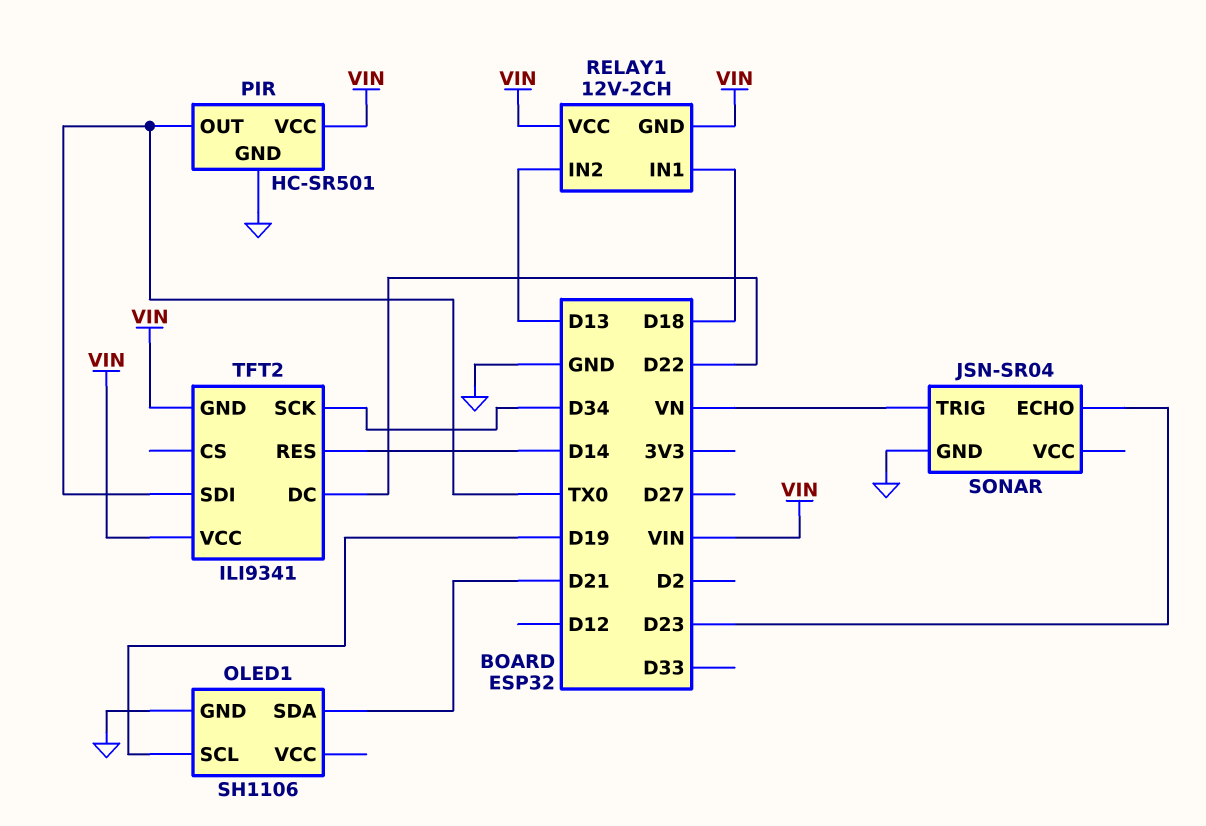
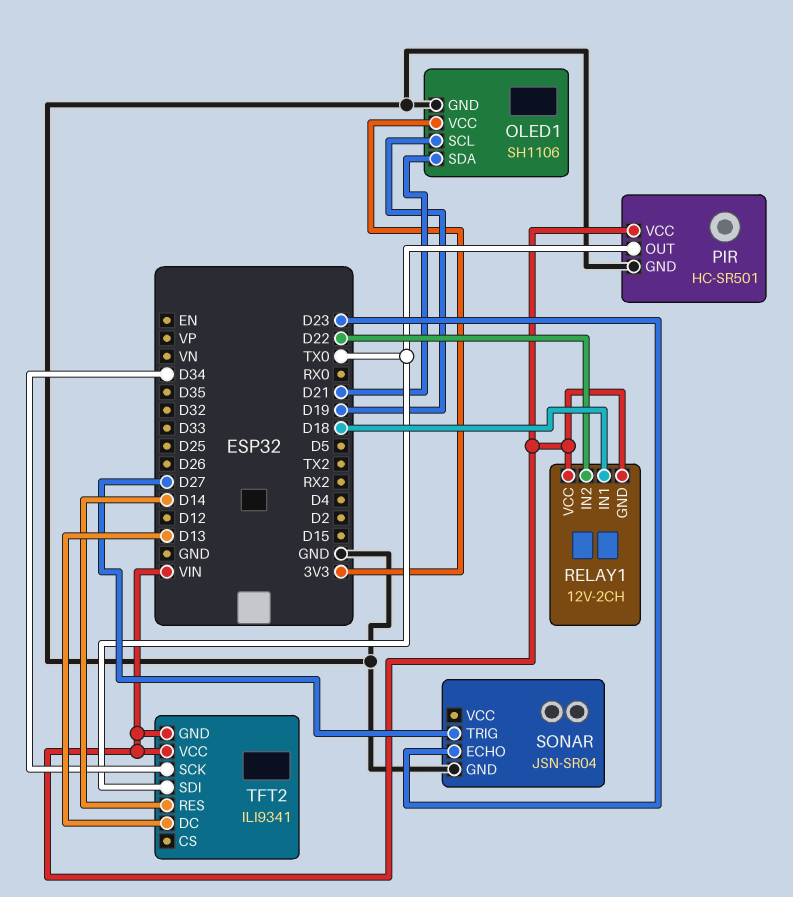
OLED1 pin VCC: none -> 3V3
RELAY1 pin IN2: D13 -> D22
SONAR pin TRIG: VN -> D27
TFT2 pin DC: D22 -> D13

